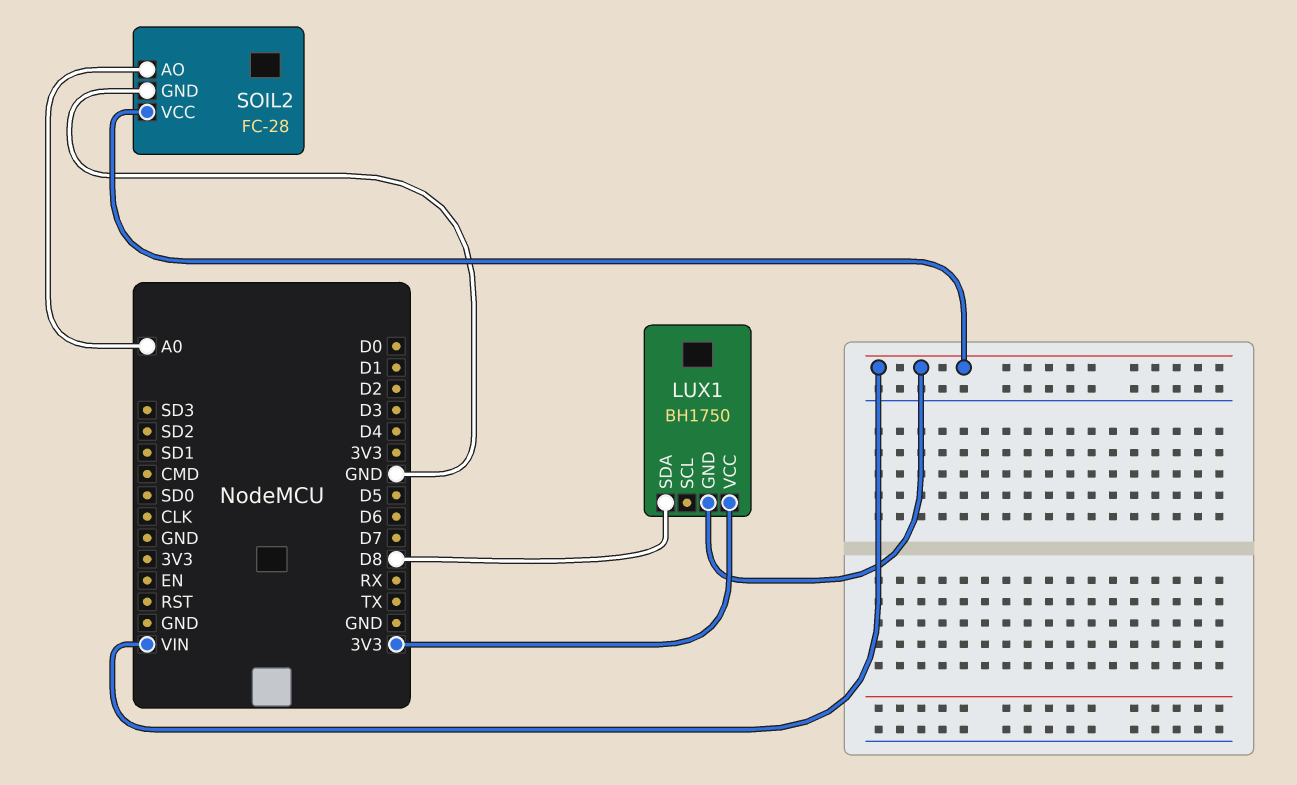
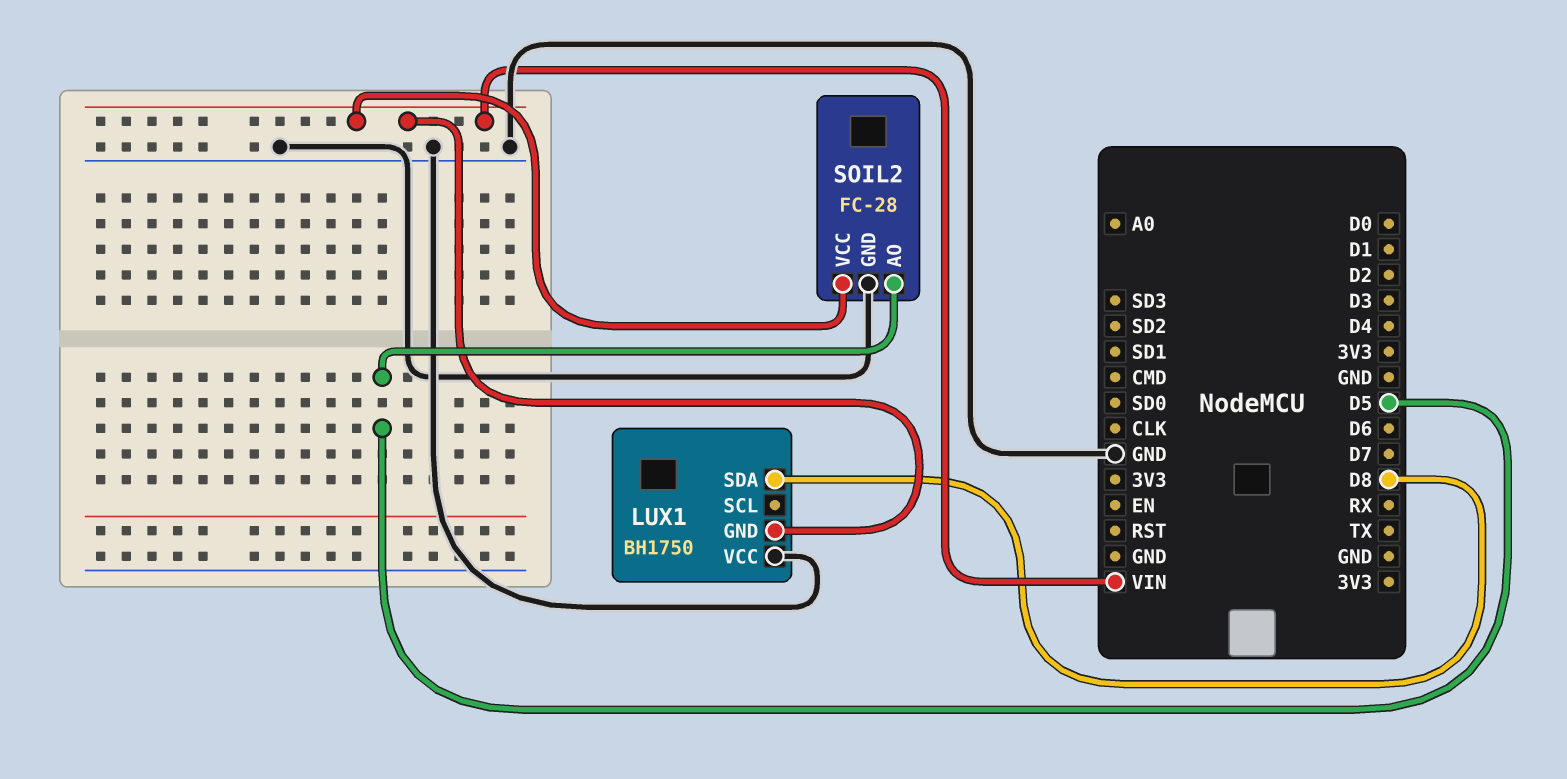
LUX1 pin VCC: 3V3 -> GND
SOIL2 pin AO: A0 -> D5

